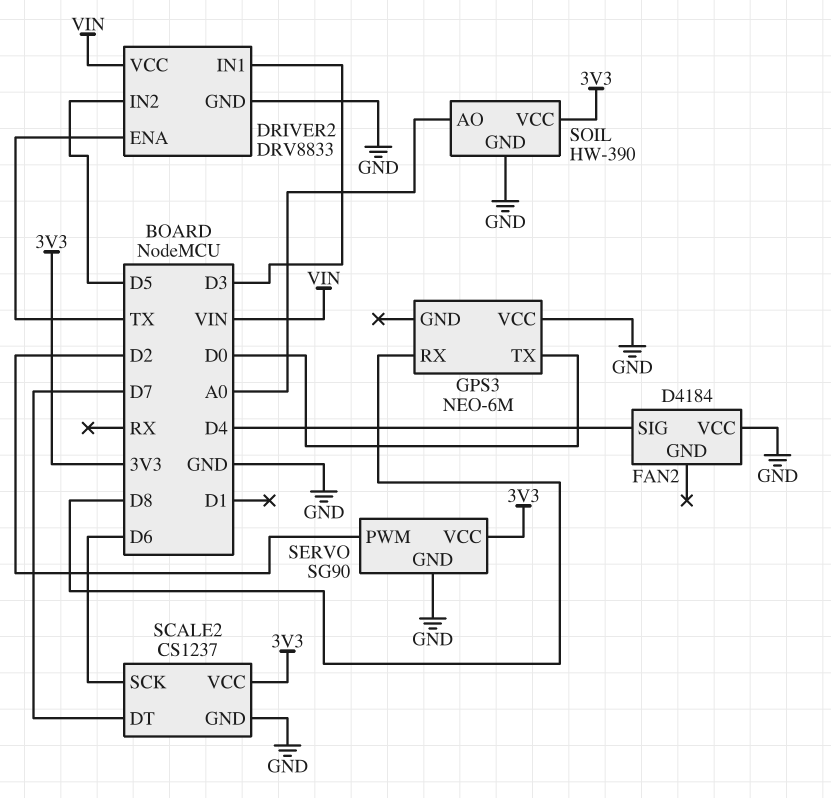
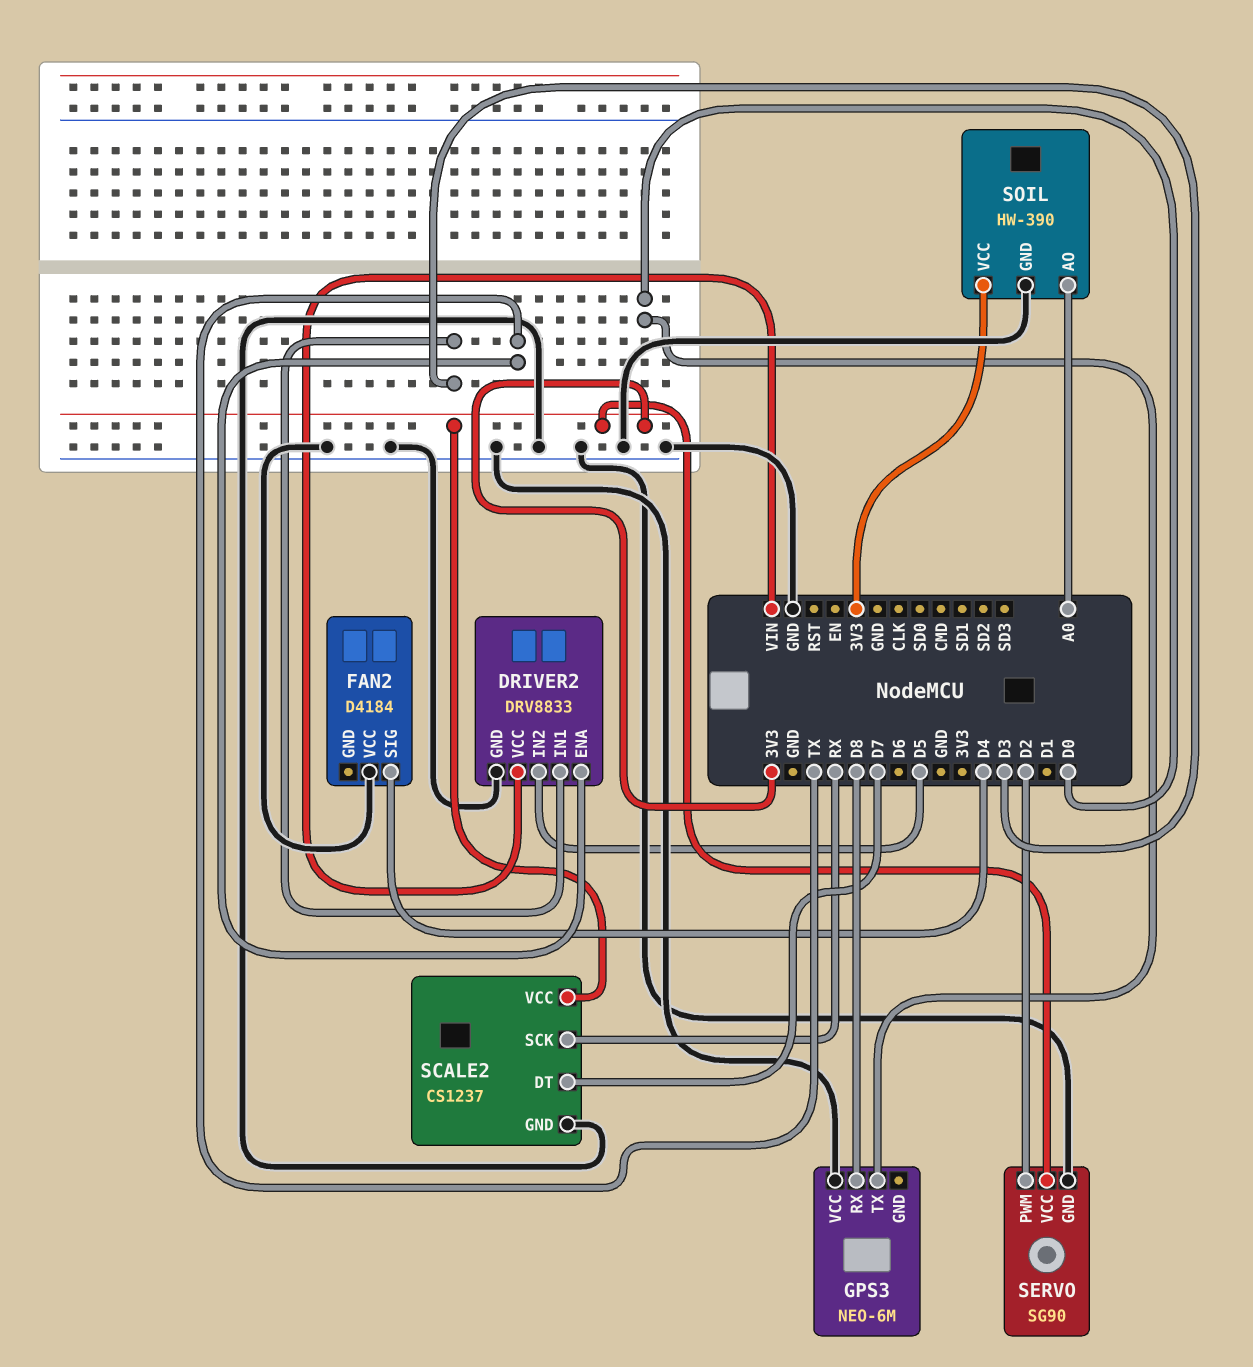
SCALE2 pin SCK: D6 -> RX

